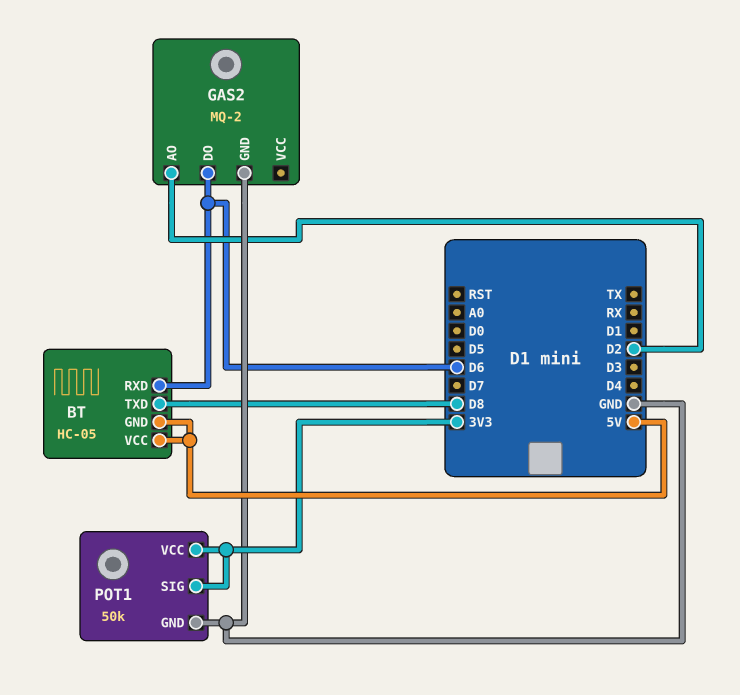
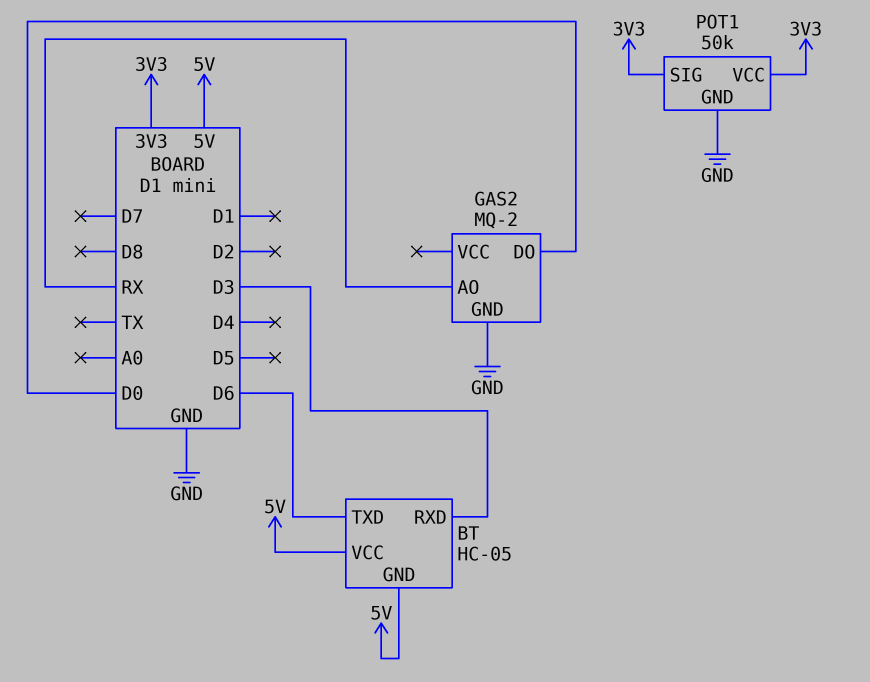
BT pin RXD: D6 -> D3
BT pin TXD: D8 -> D6
GAS2 pin AO: D2 -> RX
GAS2 pin DO: D6 -> D0

